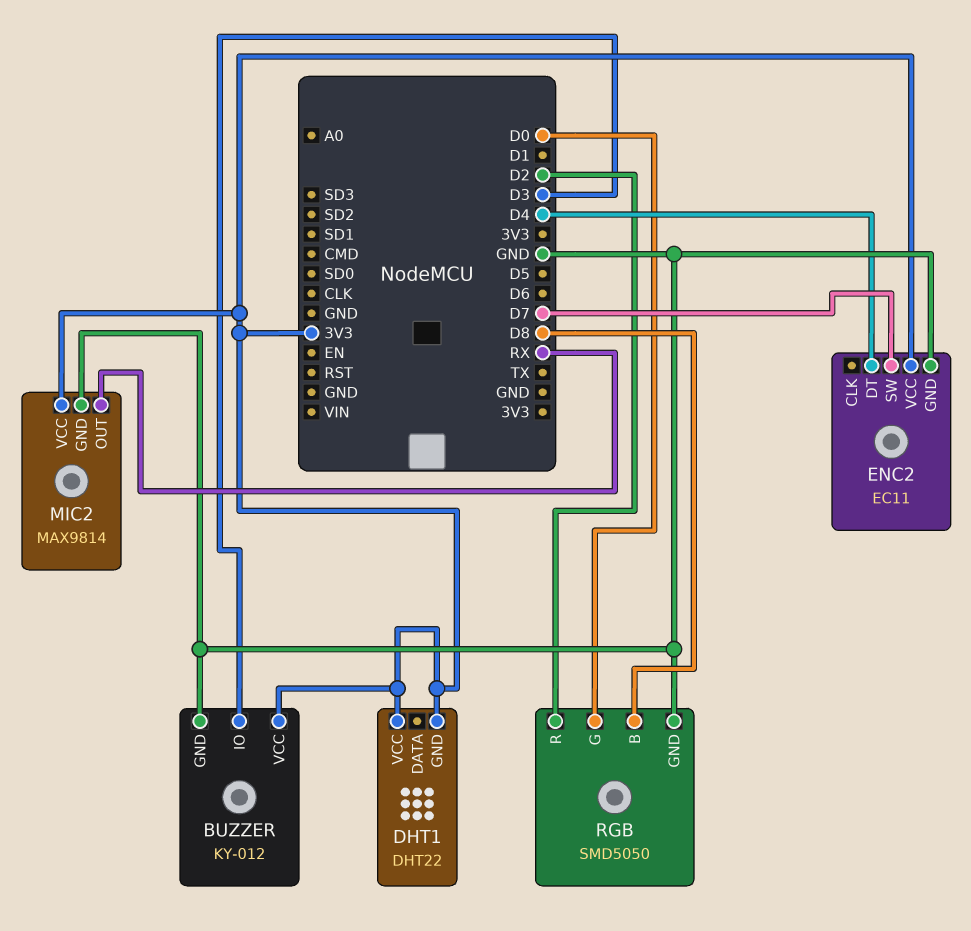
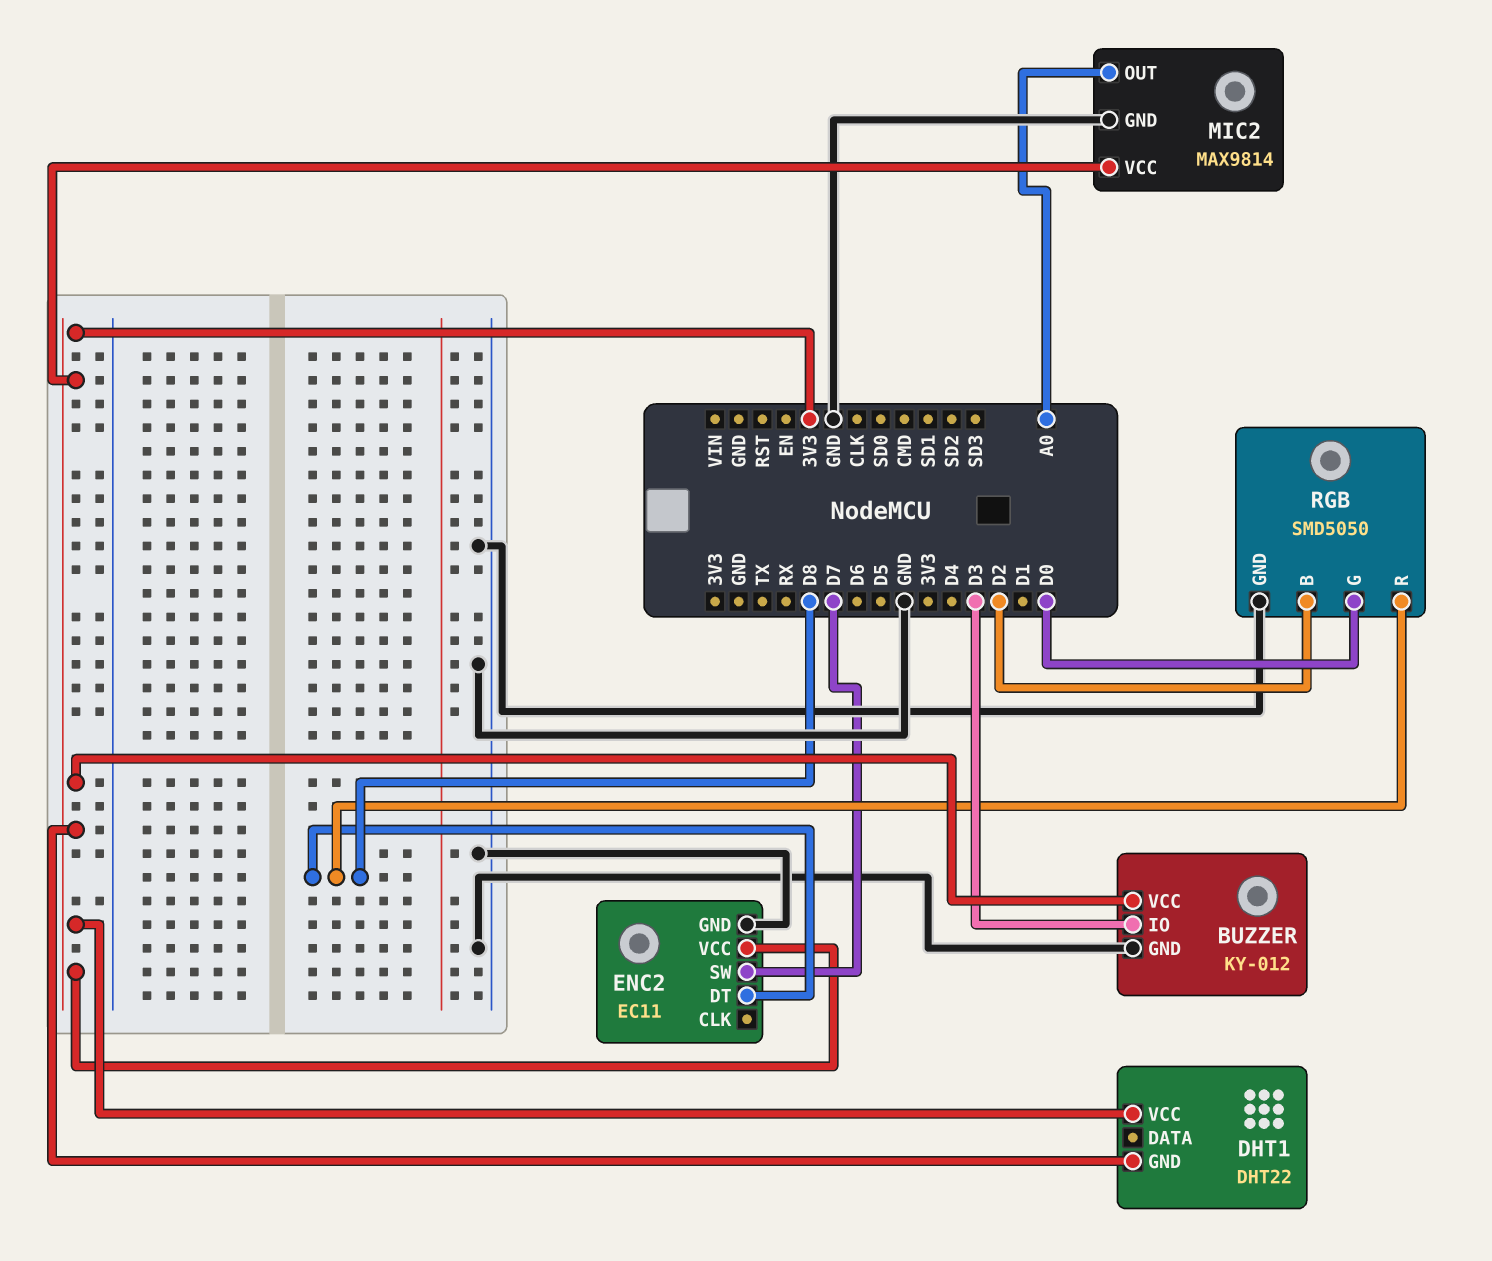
ENC2 pin DT: D4 -> D8
MIC2 pin OUT: RX -> A0
RGB pin B: D8 -> D2
RGB pin R: D2 -> D8

